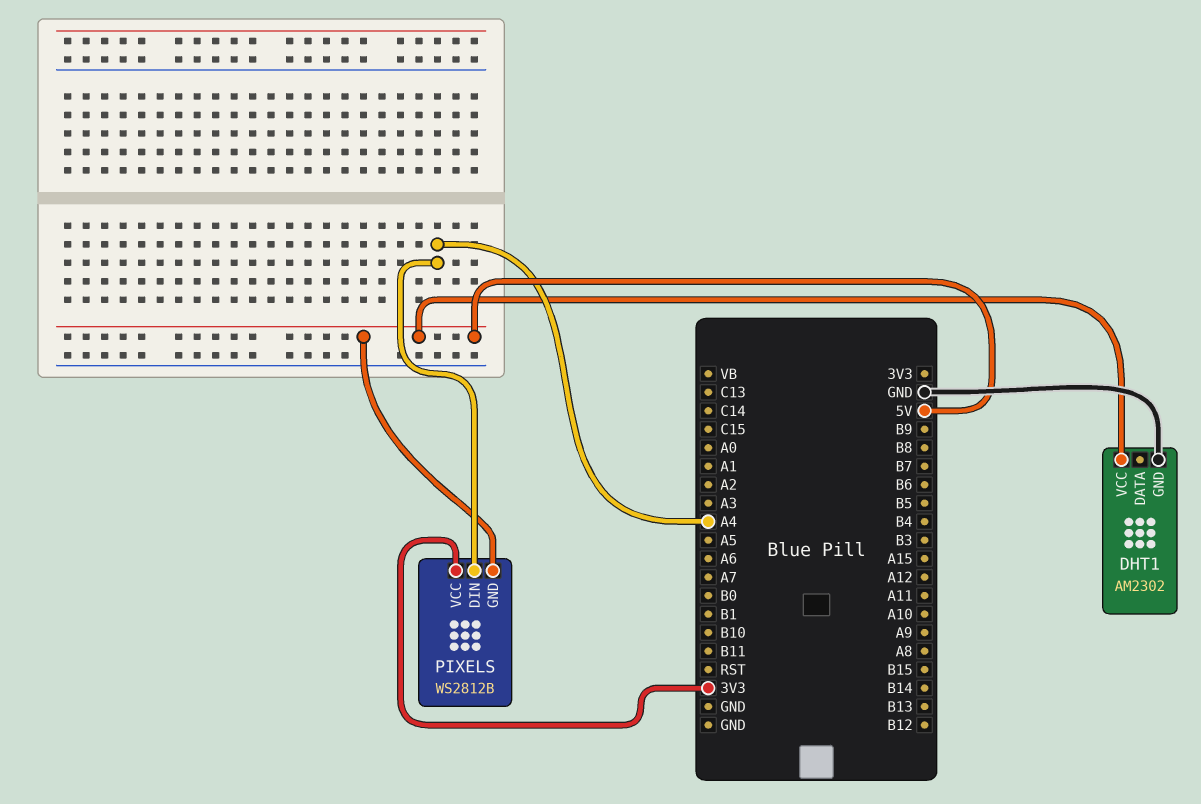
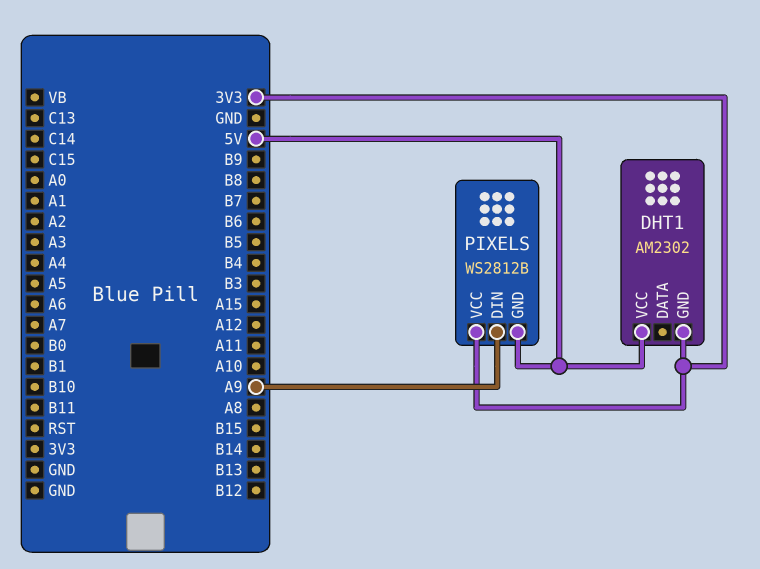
DHT1 pin GND: GND -> 3V3
PIXELS pin DIN: A4 -> A9

